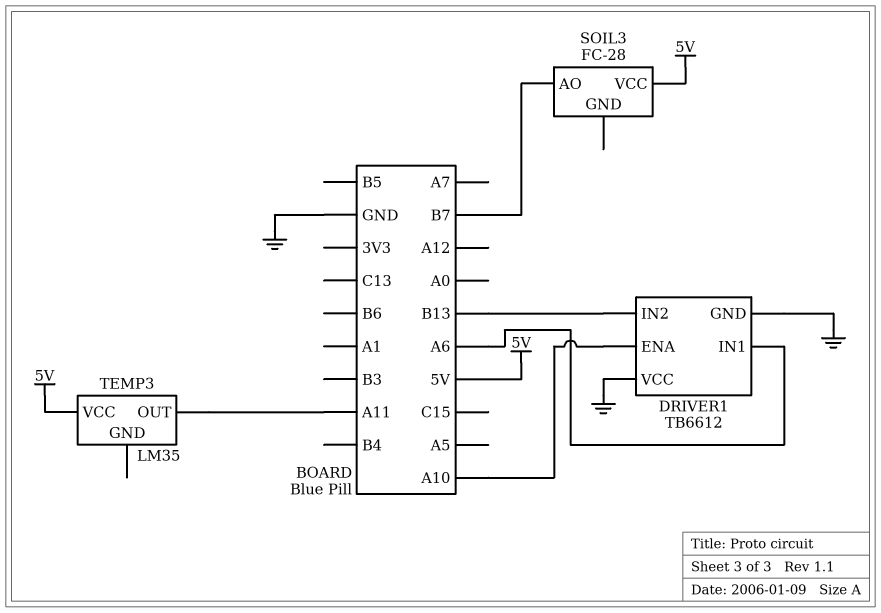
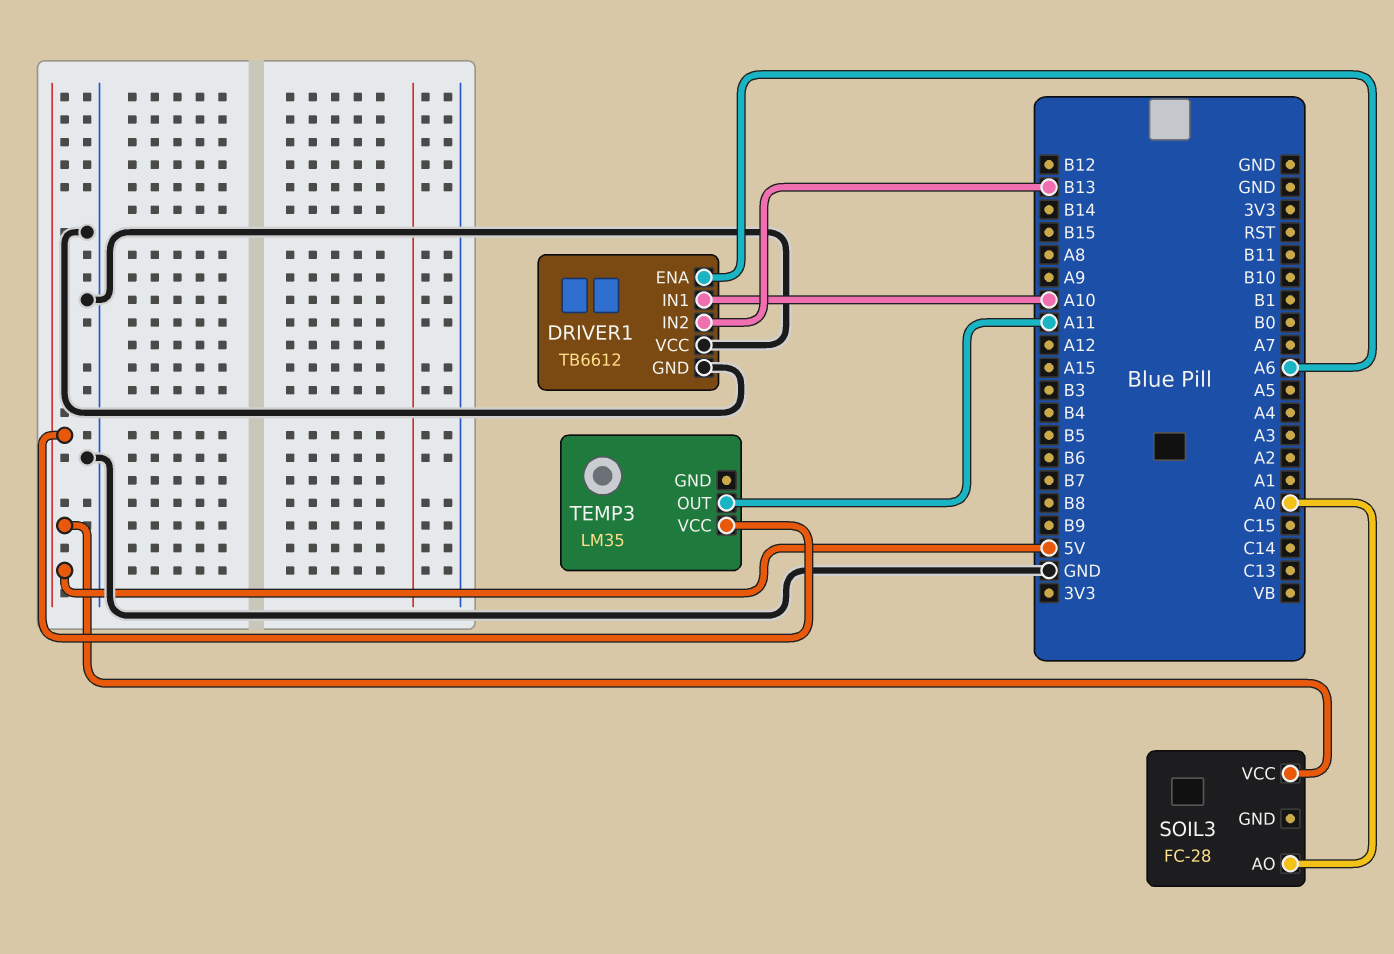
DRIVER1 pin ENA: A10 -> A6
DRIVER1 pin IN1: A6 -> A10
SOIL3 pin AO: B7 -> A0

